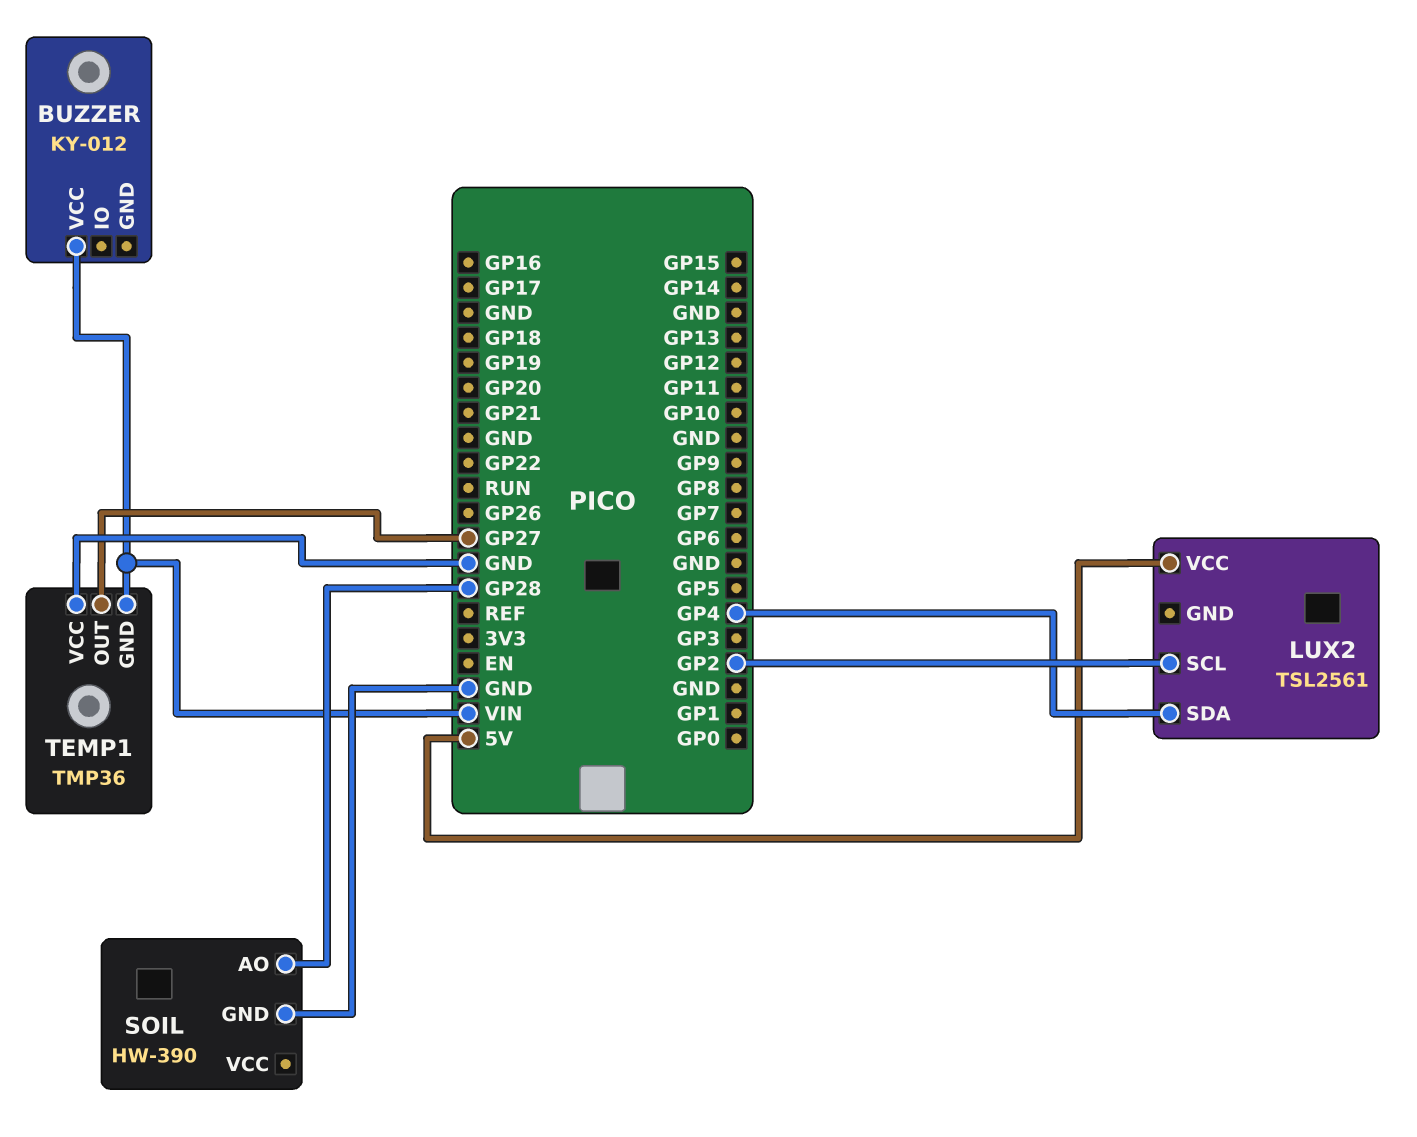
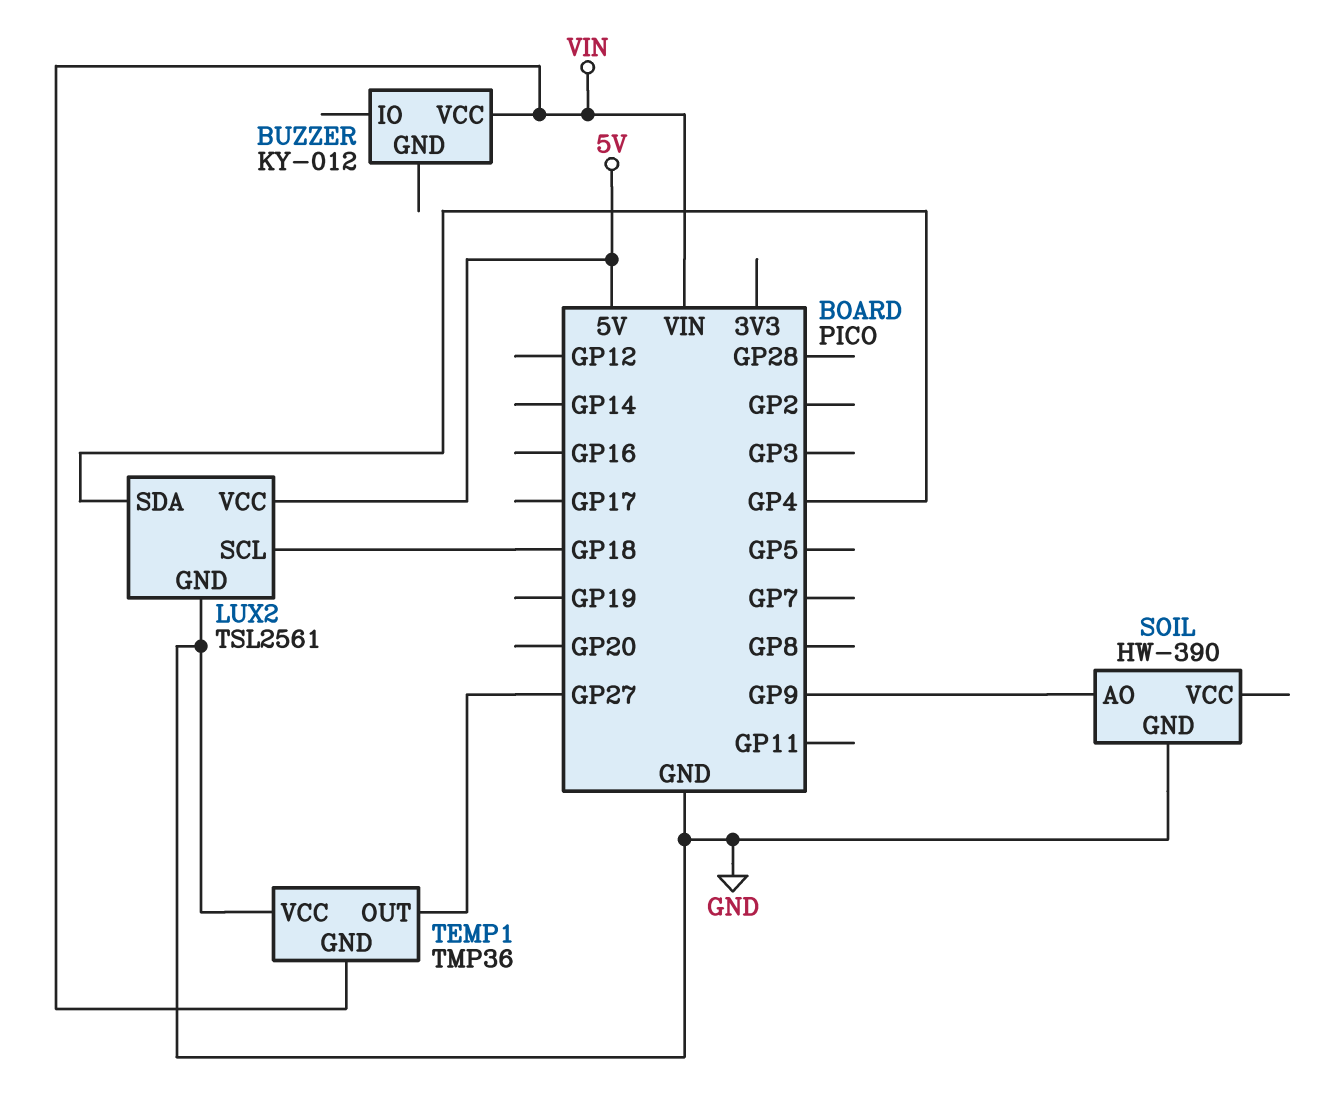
LUX2 pin GND: none -> GND
LUX2 pin SCL: GP2 -> GP18
SOIL pin AO: GP28 -> GP9

